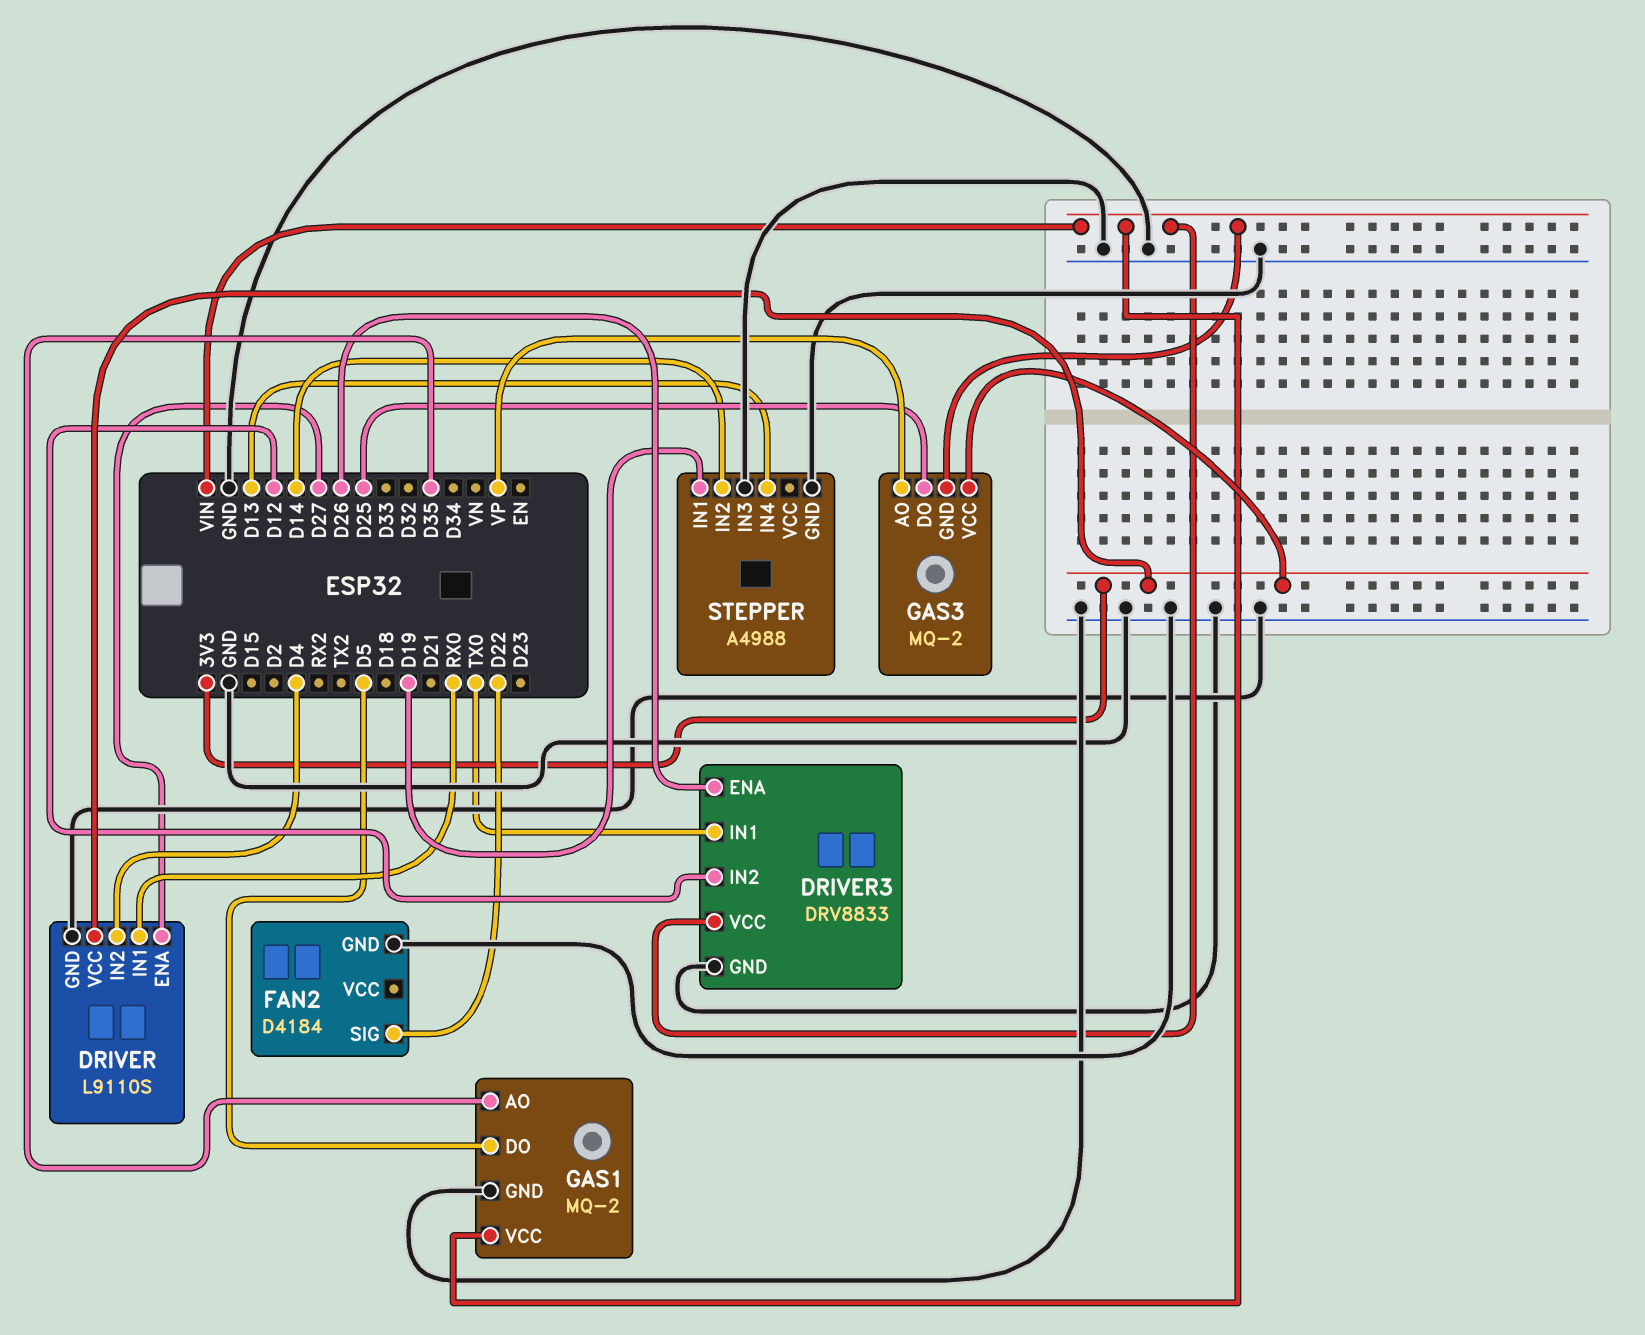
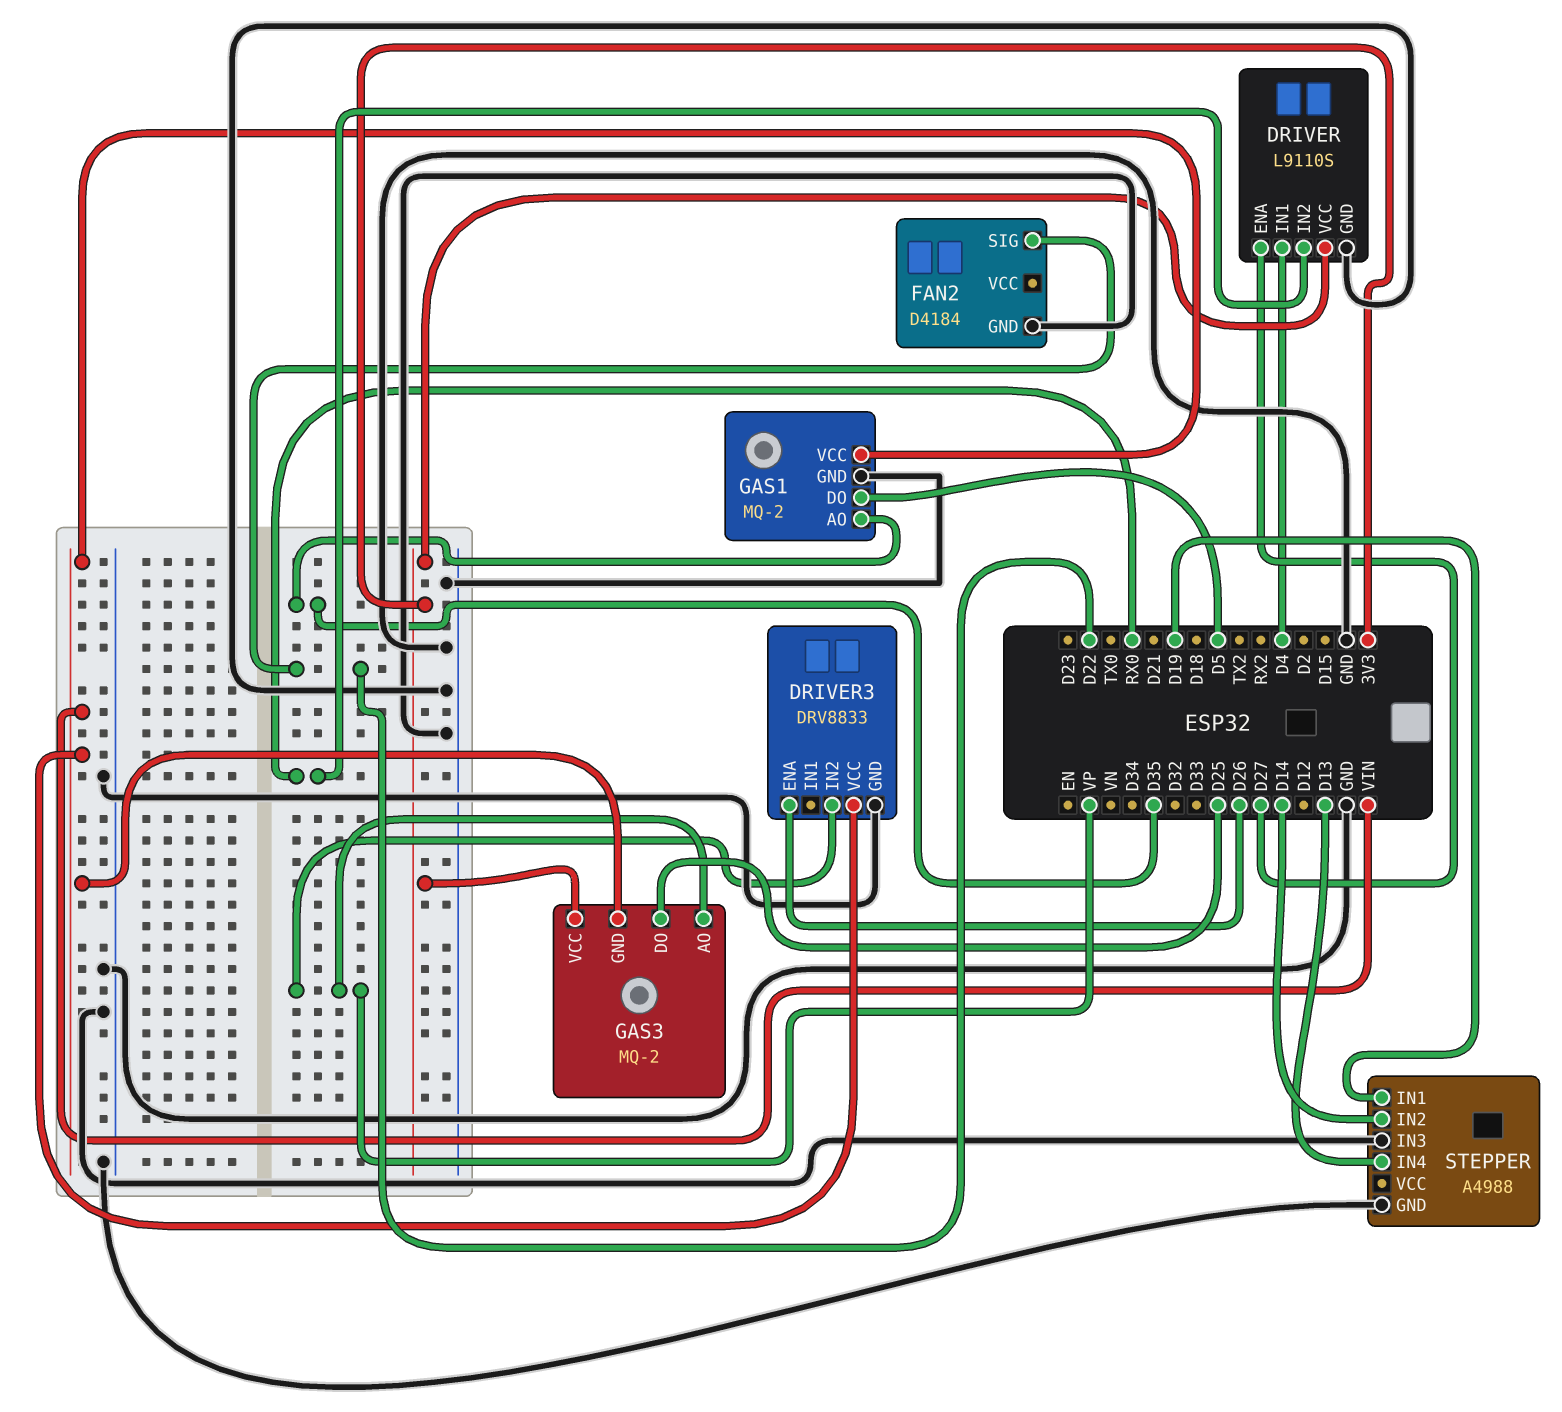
DRIVER pin IN1: RX0 -> D4
DRIVER pin IN2: D4 -> RX0
DRIVER3 pin IN1: TX0 -> none
DRIVER3 pin IN2: D12 -> VP

